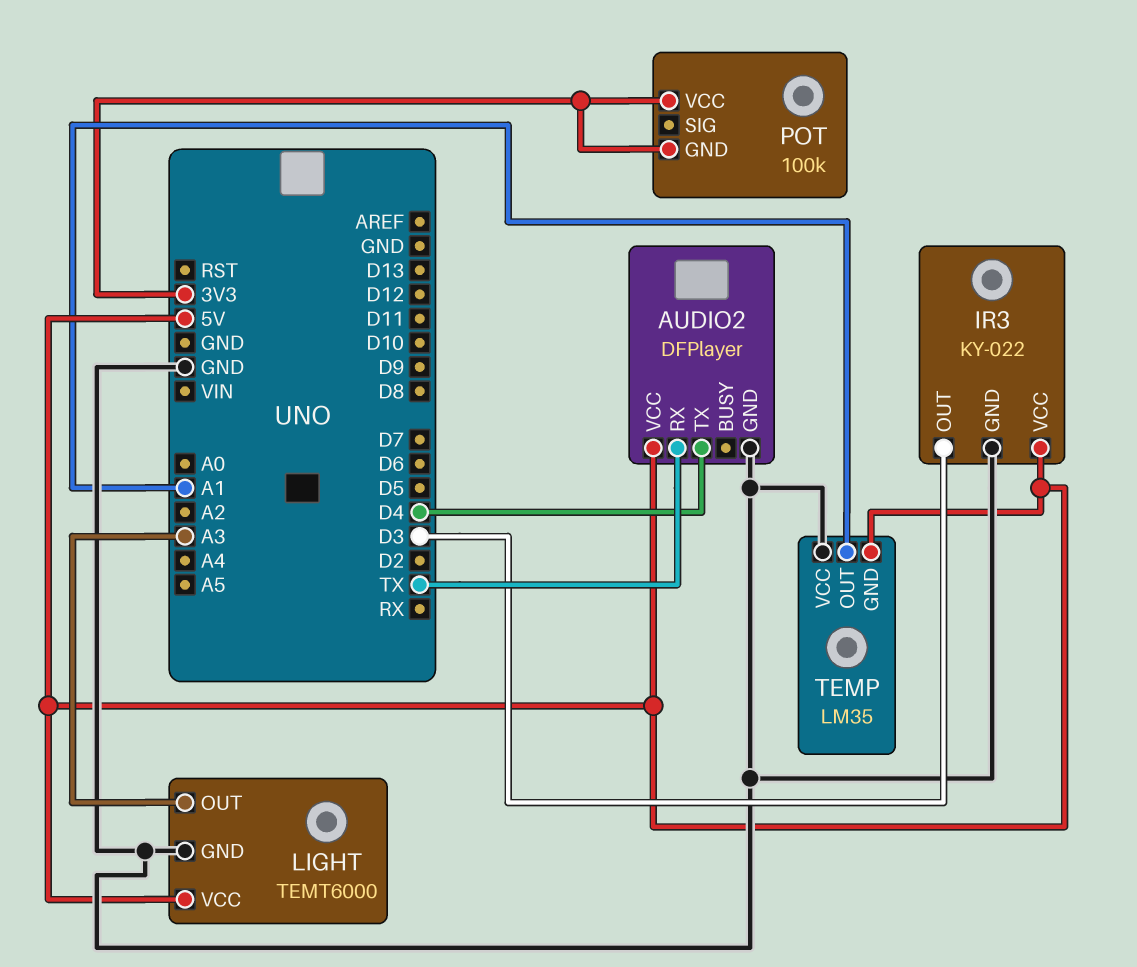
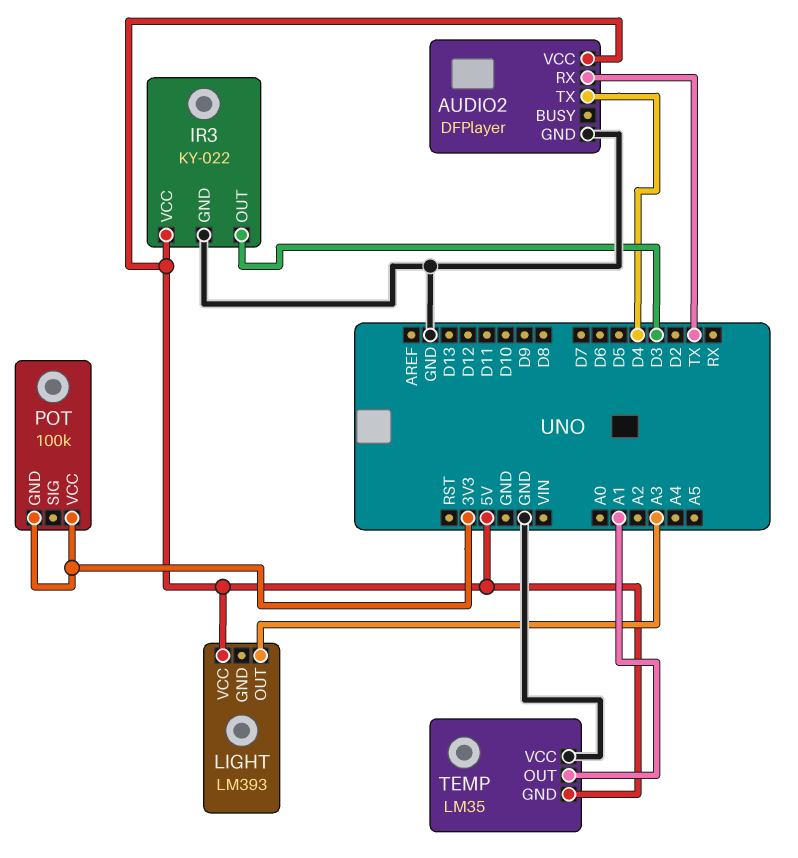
LIGHT: TEMT6000 -> LM393
LIGHT pin GND: GND -> none

